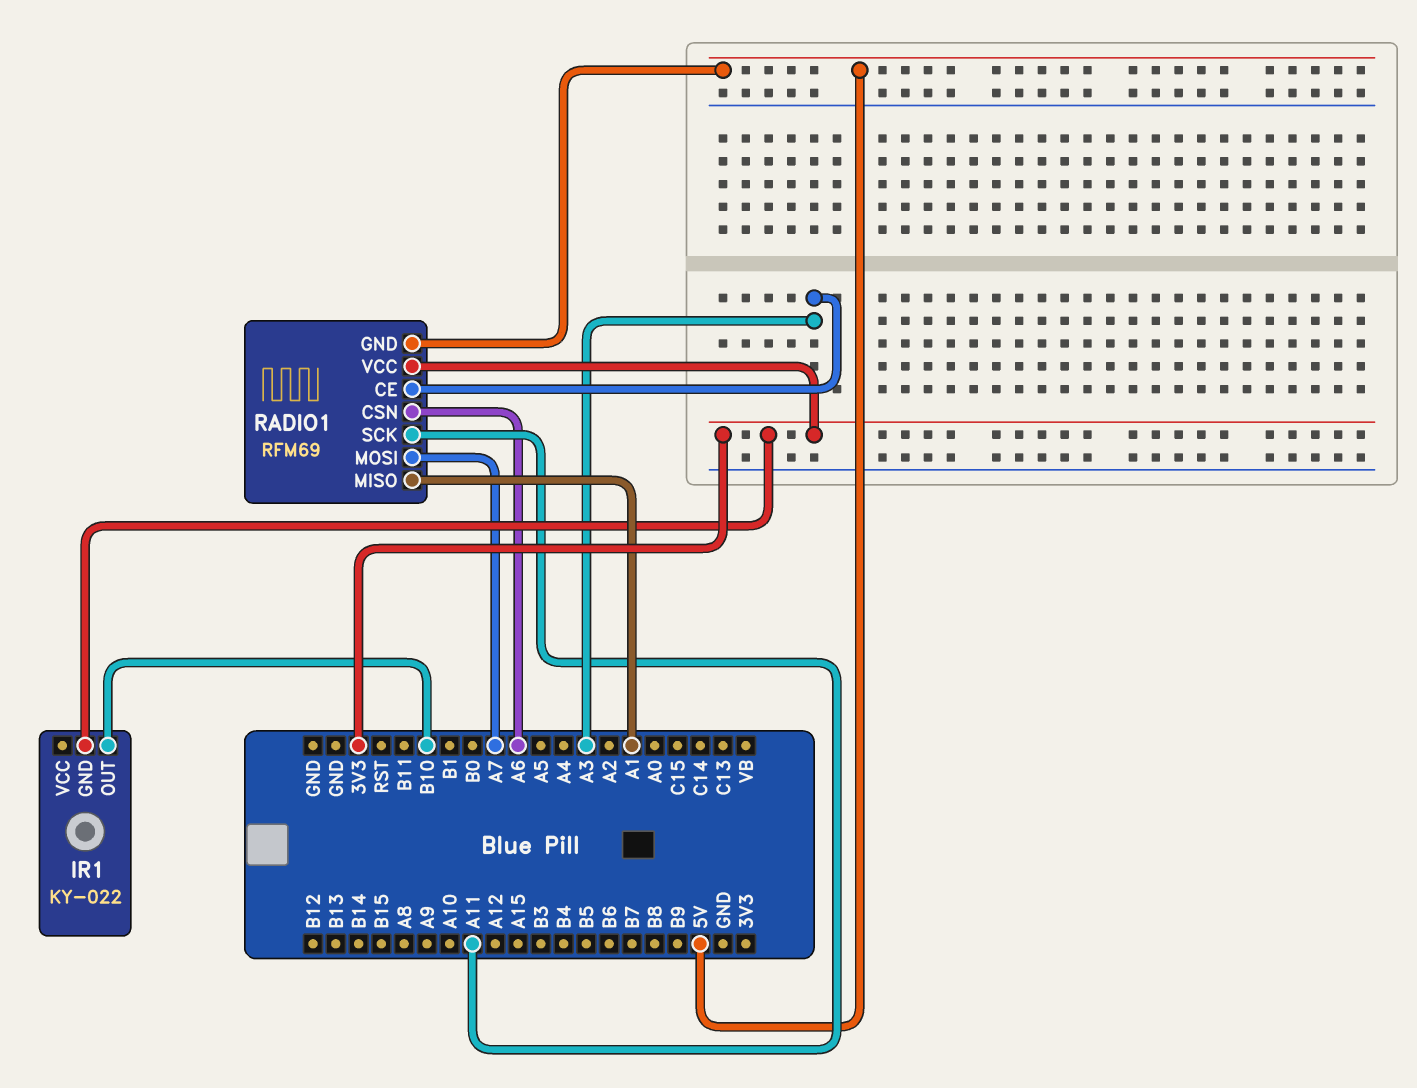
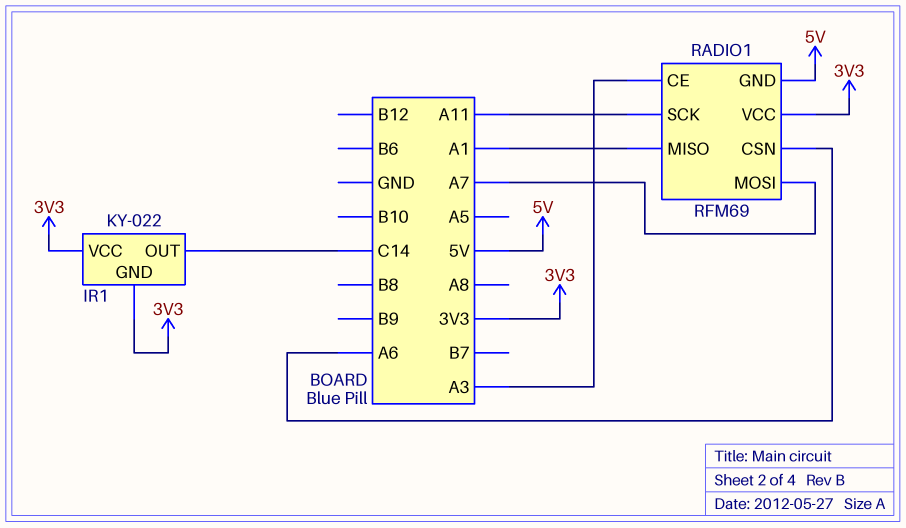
IR1 pin OUT: B10 -> C14
IR1 pin VCC: none -> 3V3

